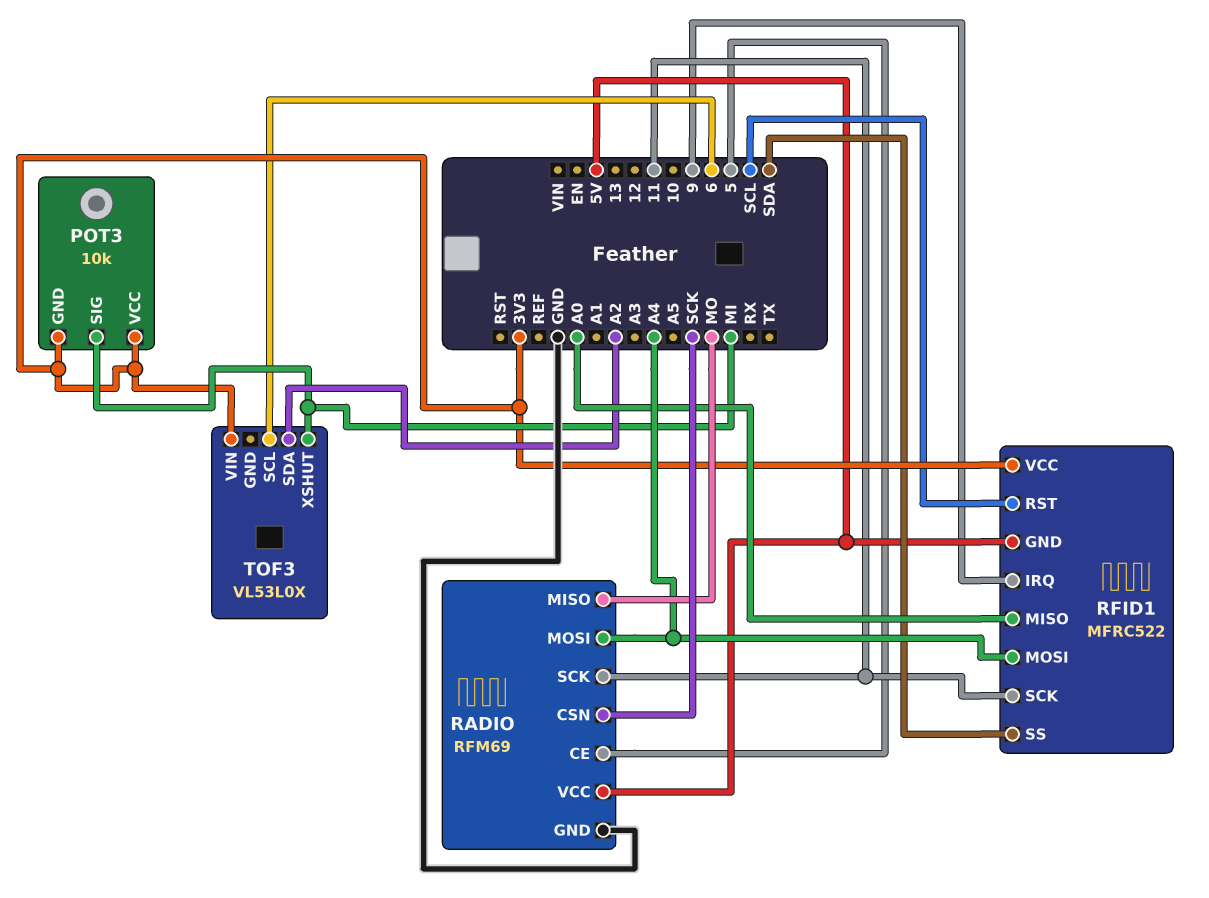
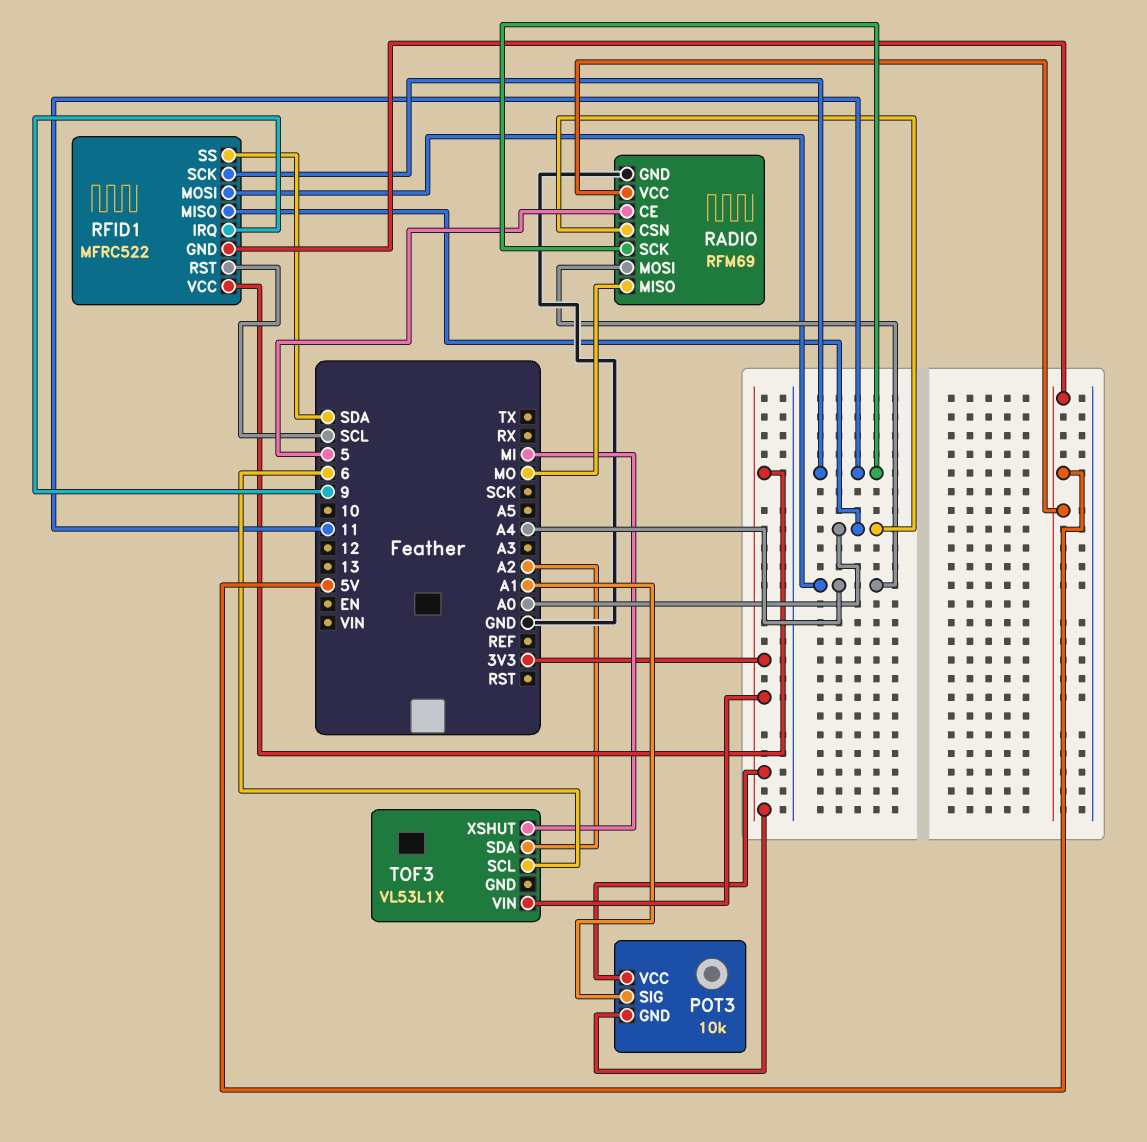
POT3 pin SIG: MI -> A1
RADIO pin CSN: SCK -> A0
TOF3: VL53L0X -> VL53L1X

